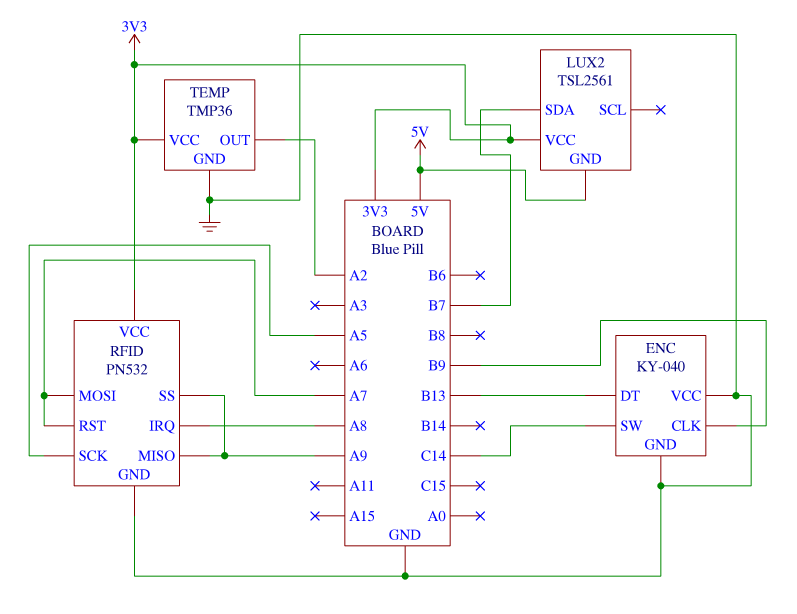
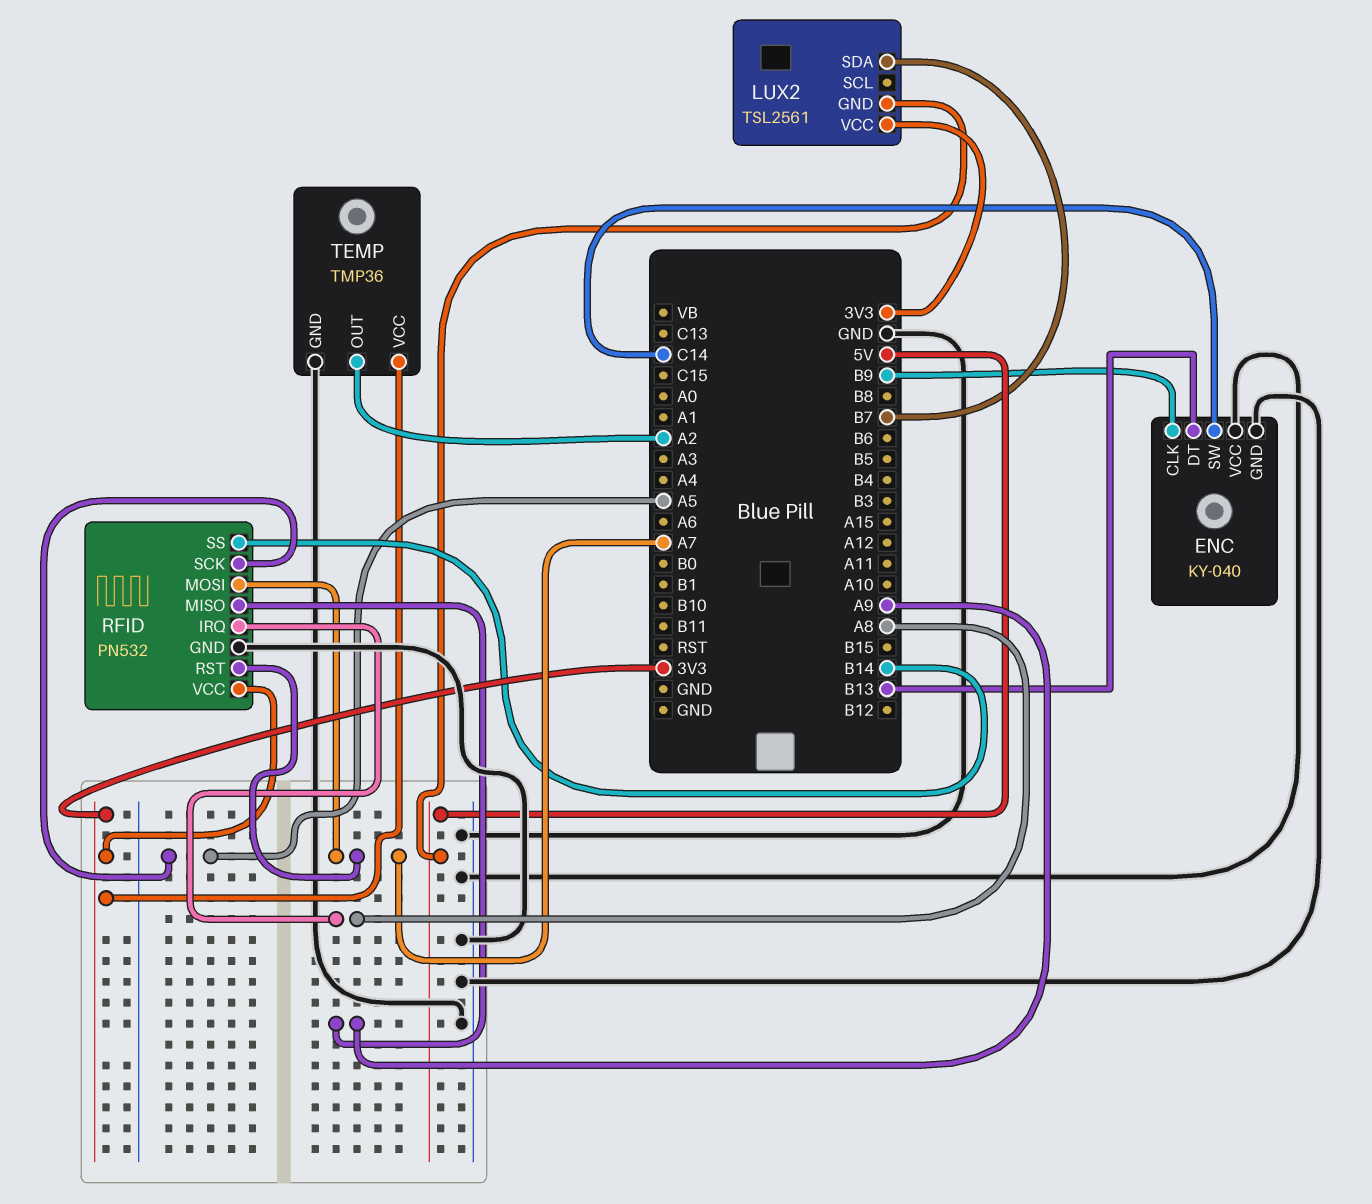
RFID pin SS: A9 -> B14

